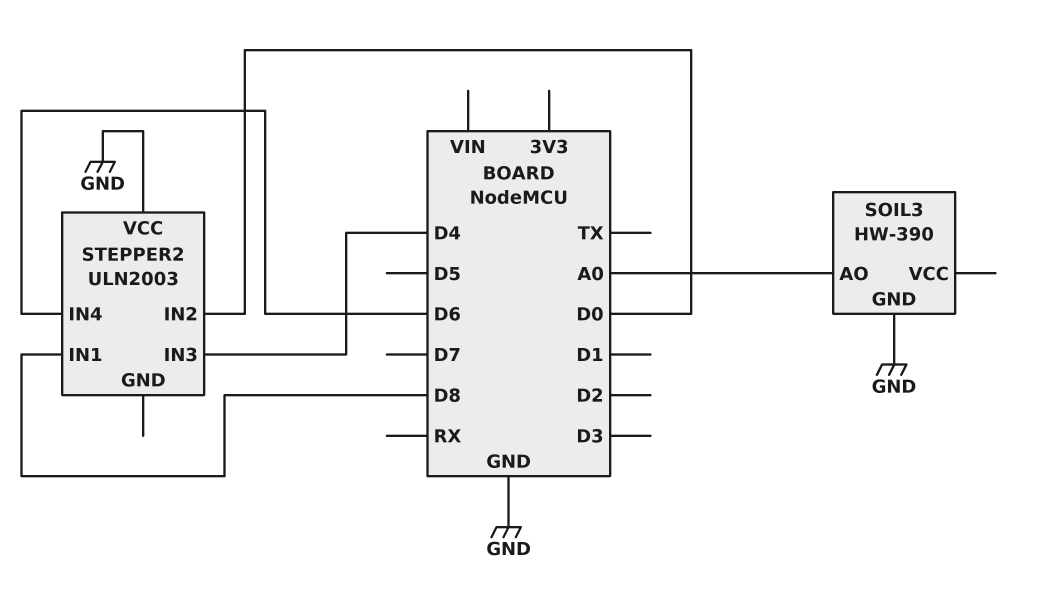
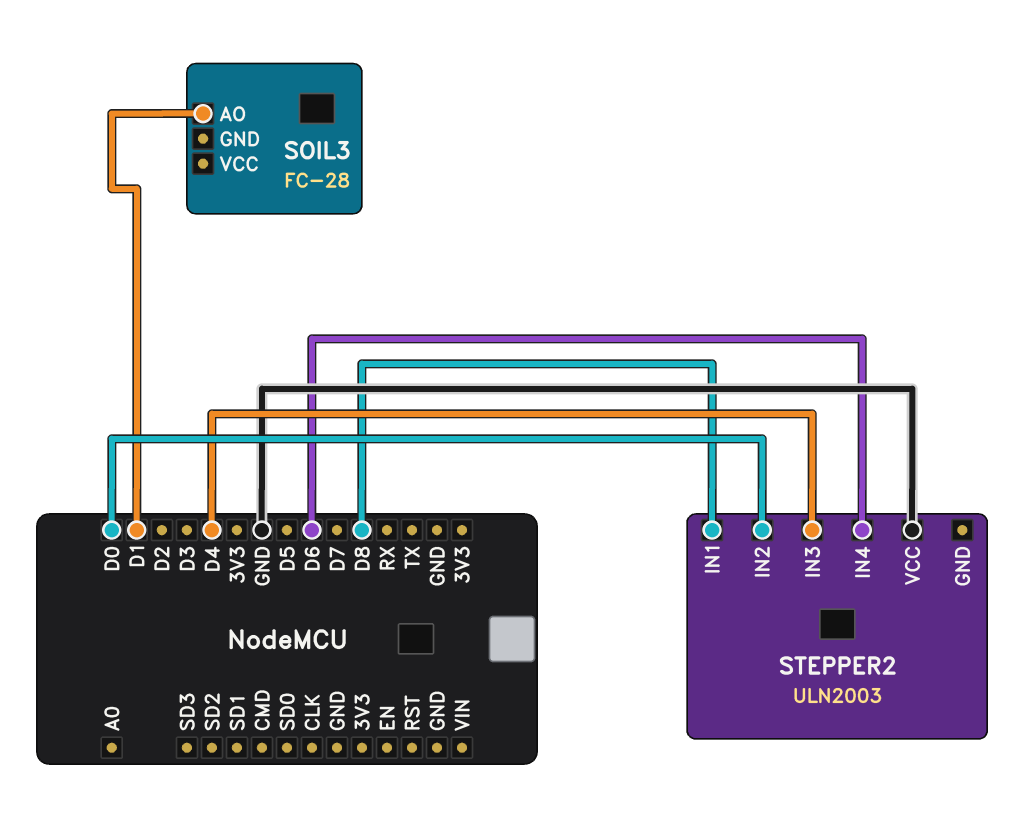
SOIL3: HW-390 -> FC-28
SOIL3 pin AO: A0 -> D1
SOIL3 pin GND: GND -> none

